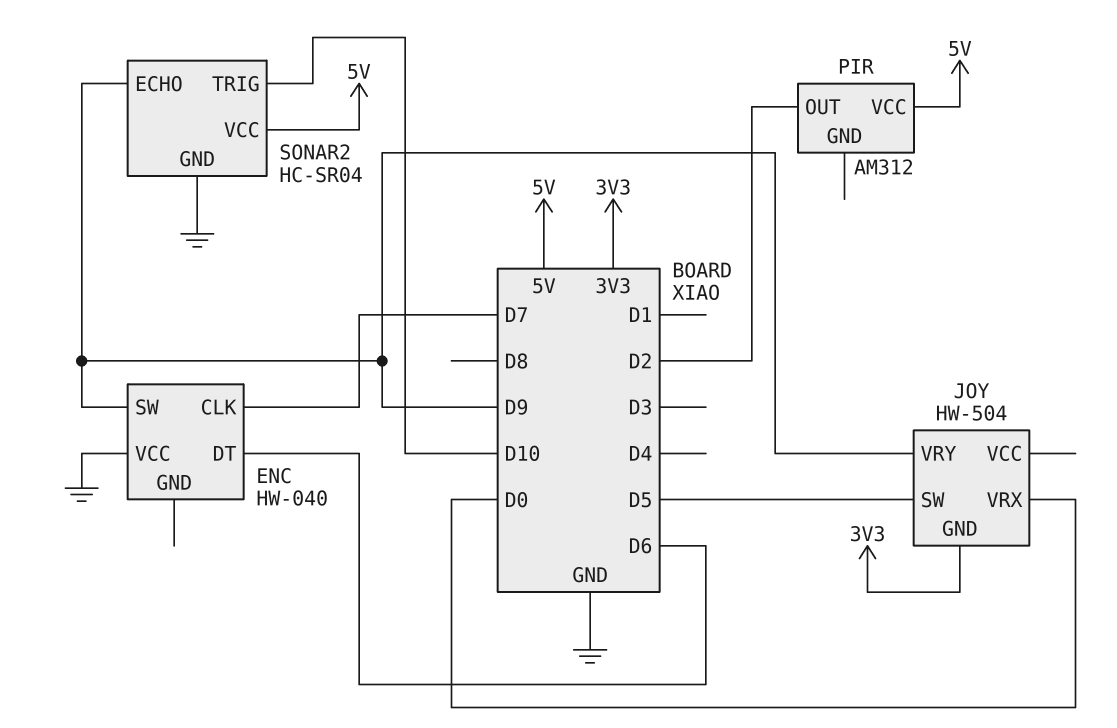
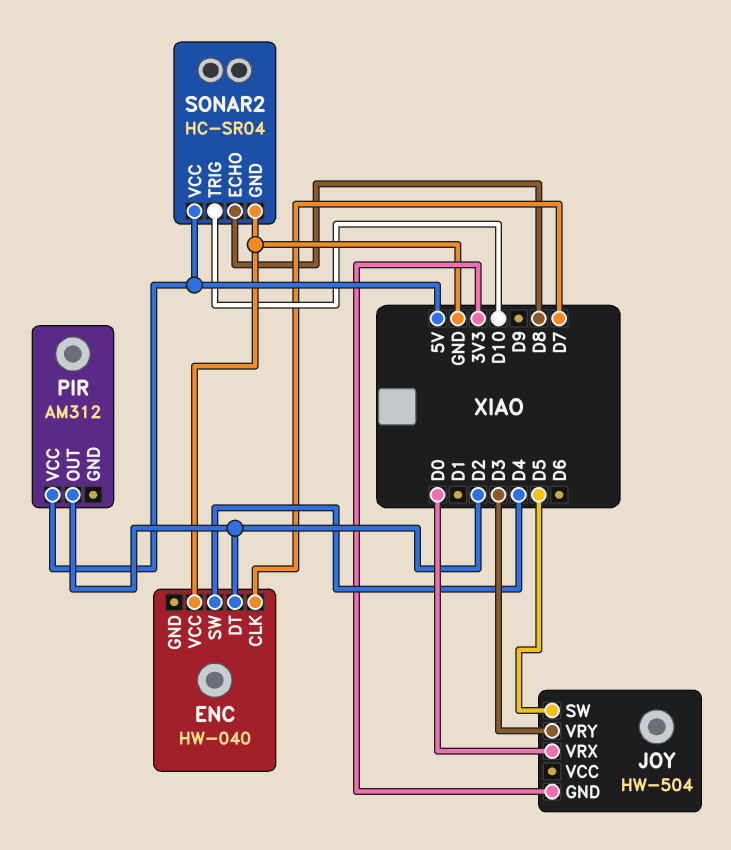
ENC pin DT: D6 -> D2
ENC pin SW: D9 -> D4
JOY pin VRY: D9 -> D3
SONAR2 pin ECHO: D9 -> D8

